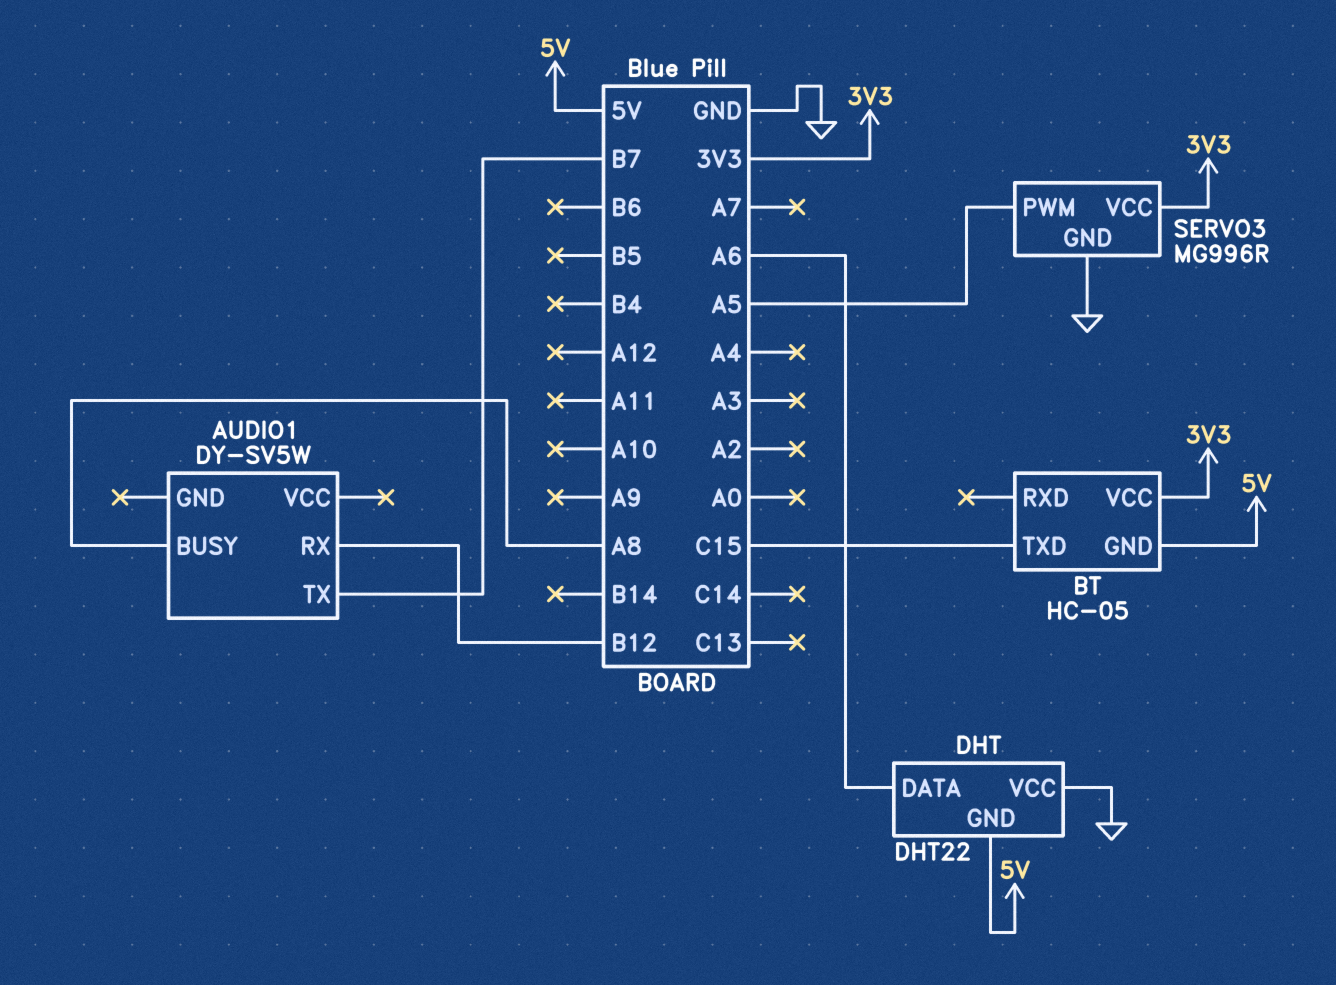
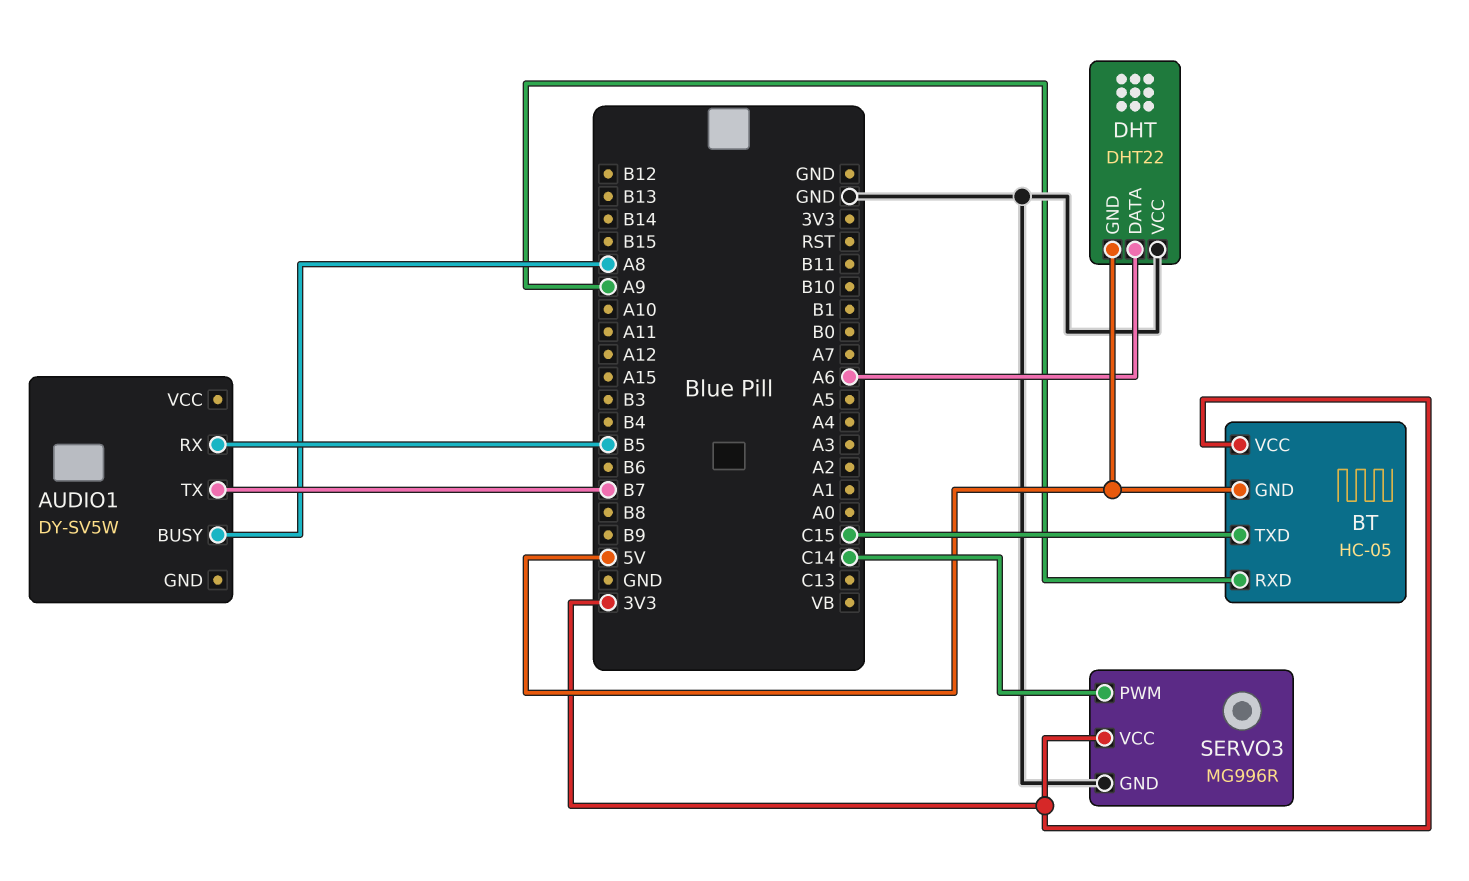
AUDIO1 pin RX: B12 -> B5
BT pin RXD: none -> A9
SERVO3 pin PWM: A5 -> C14

